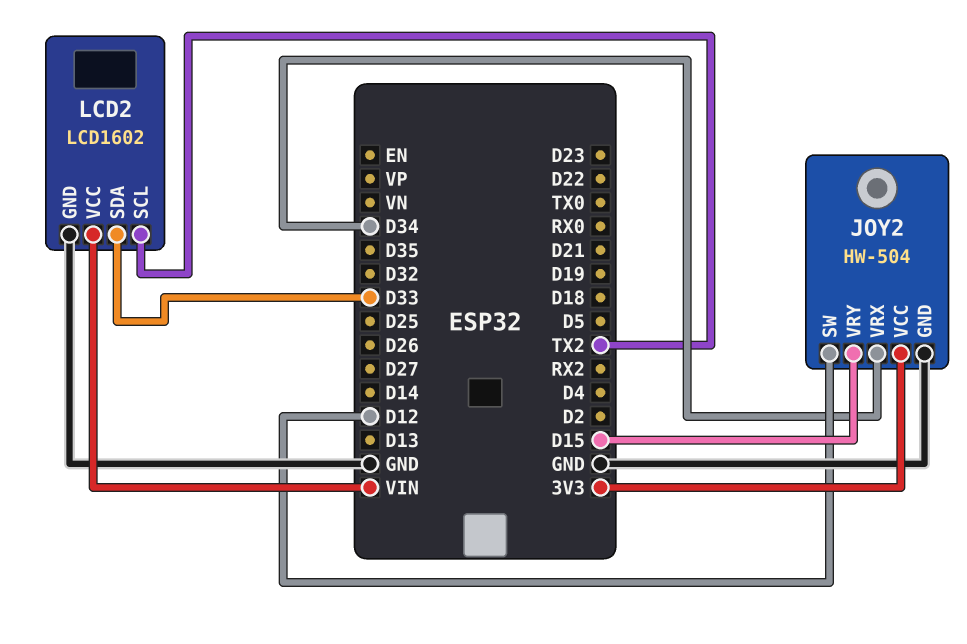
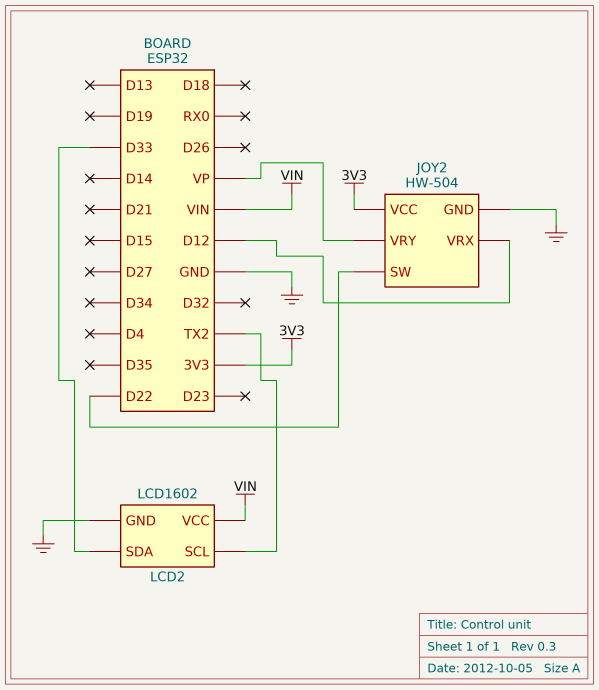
JOY2 pin SW: D12 -> D22
JOY2 pin VRX: D34 -> D12
JOY2 pin VRY: D15 -> VP

